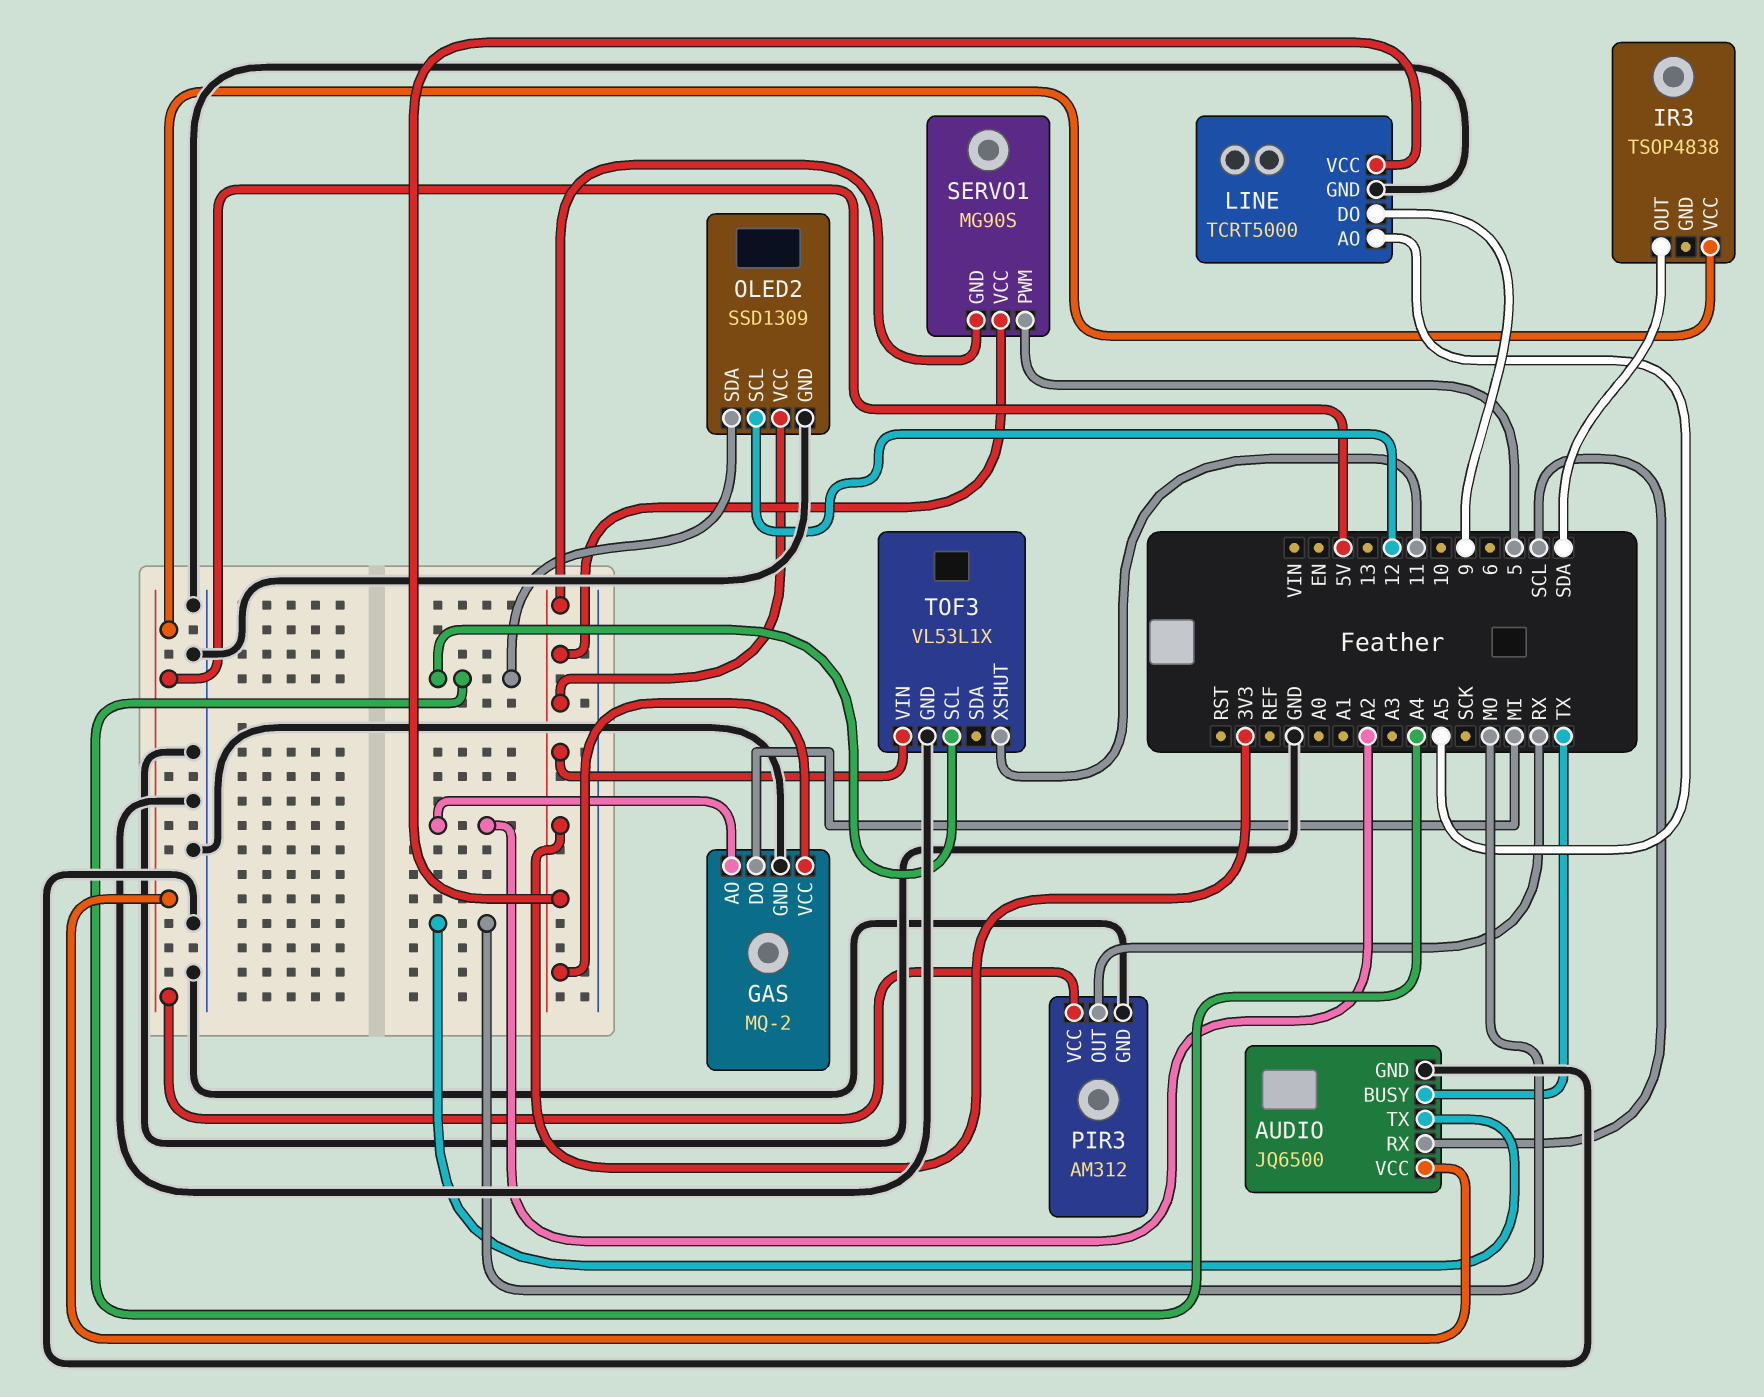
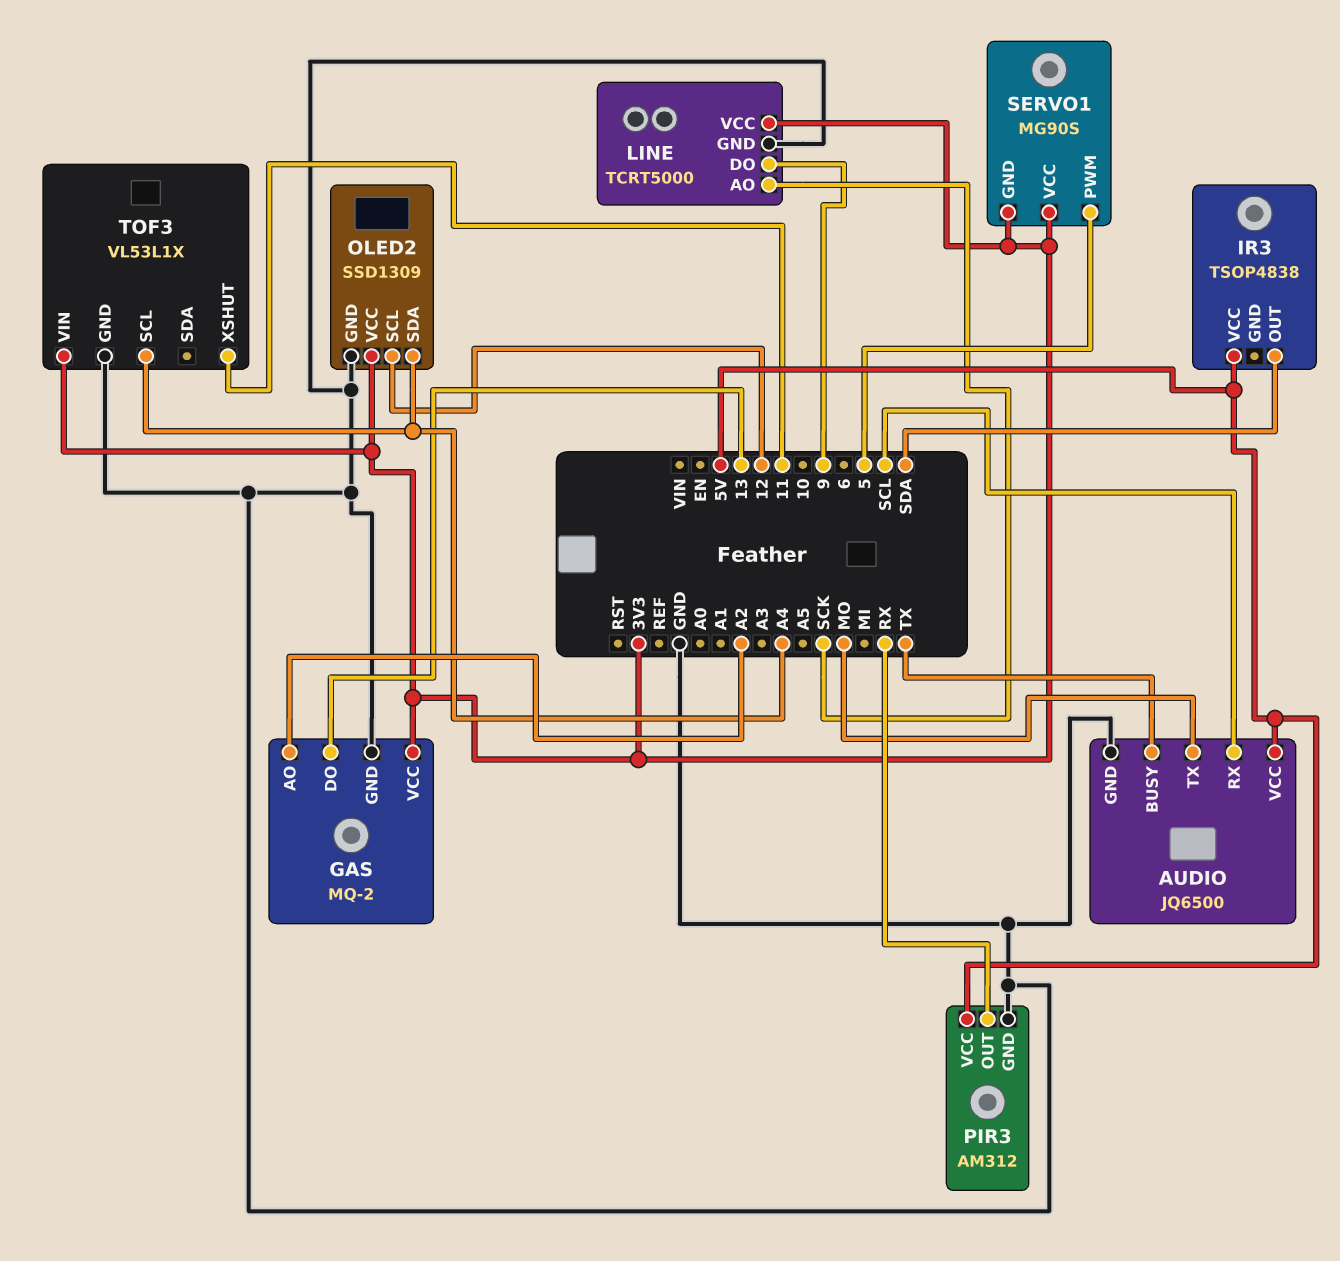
GAS pin DO: MI -> 13
LINE pin AO: A5 -> SCK

